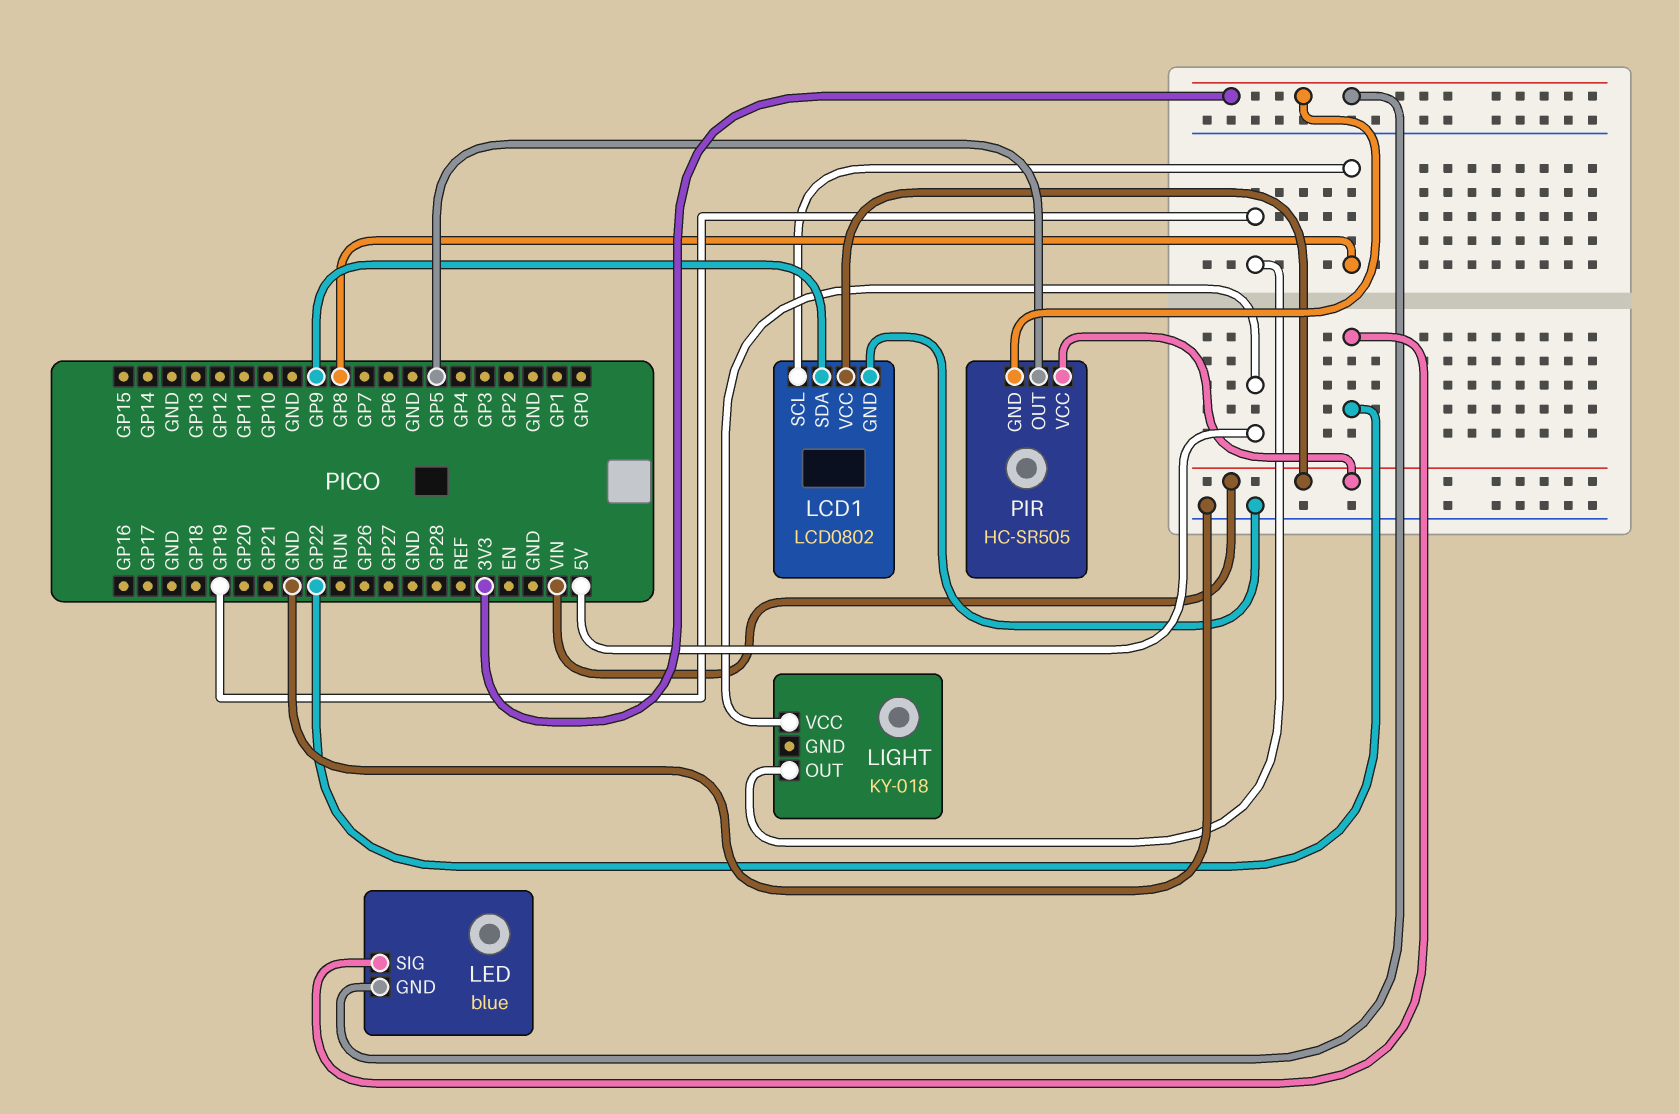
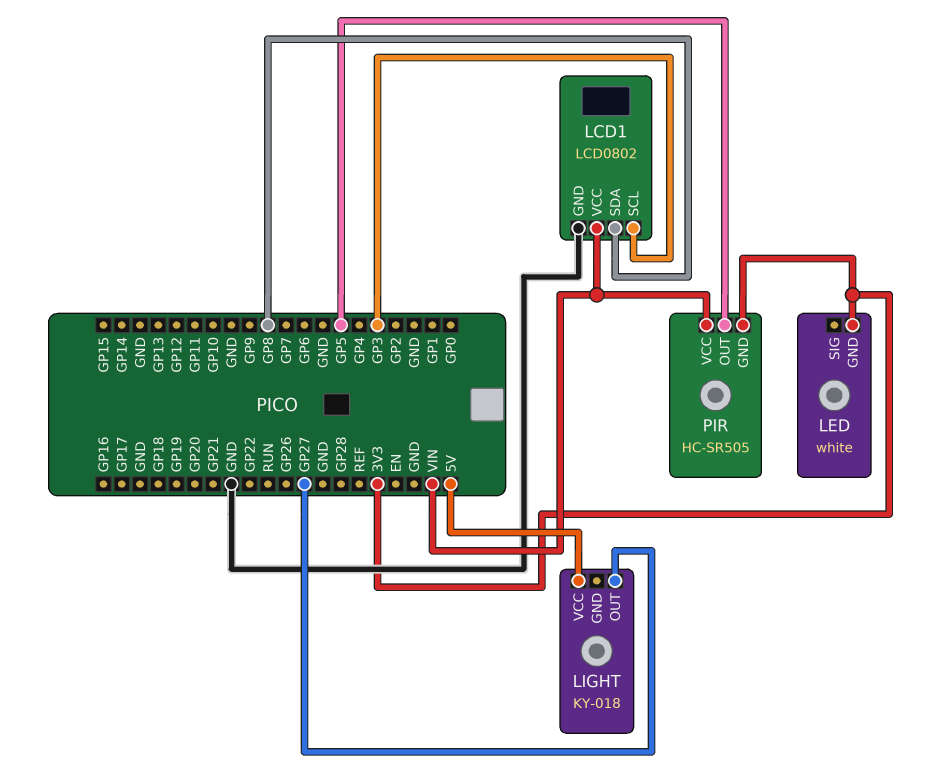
LCD1 pin SCL: GP8 -> GP3
LCD1 pin SDA: GP9 -> GP8
LED: blue -> white
LED pin SIG: GP22 -> none
LIGHT pin OUT: GP19 -> GP27

